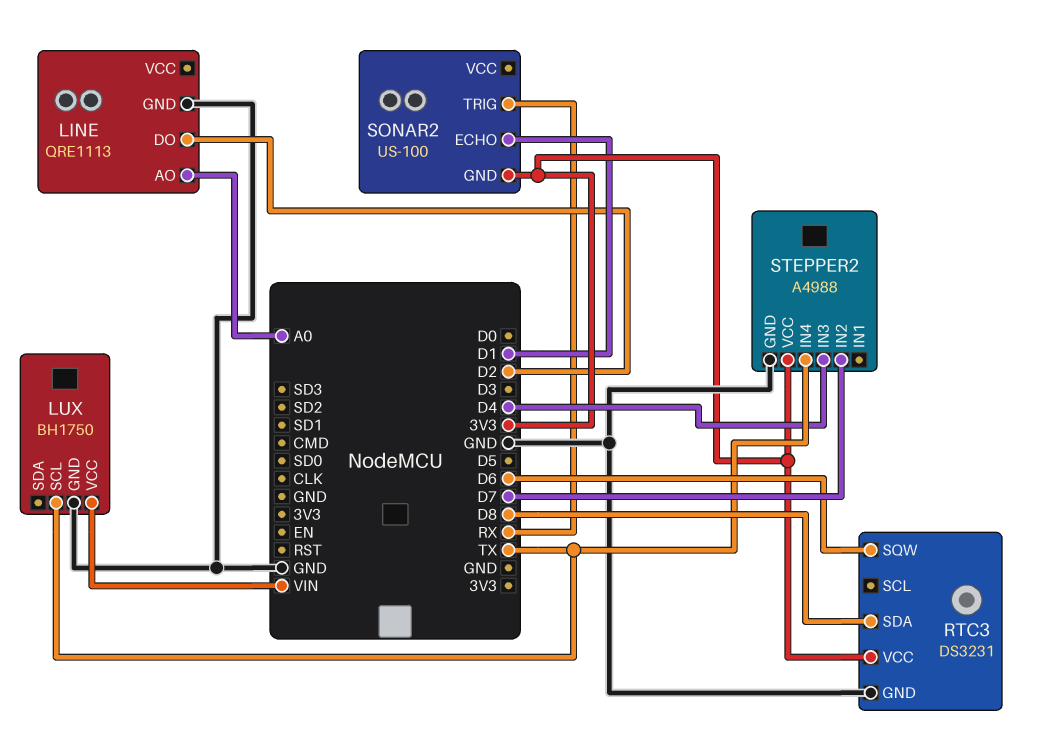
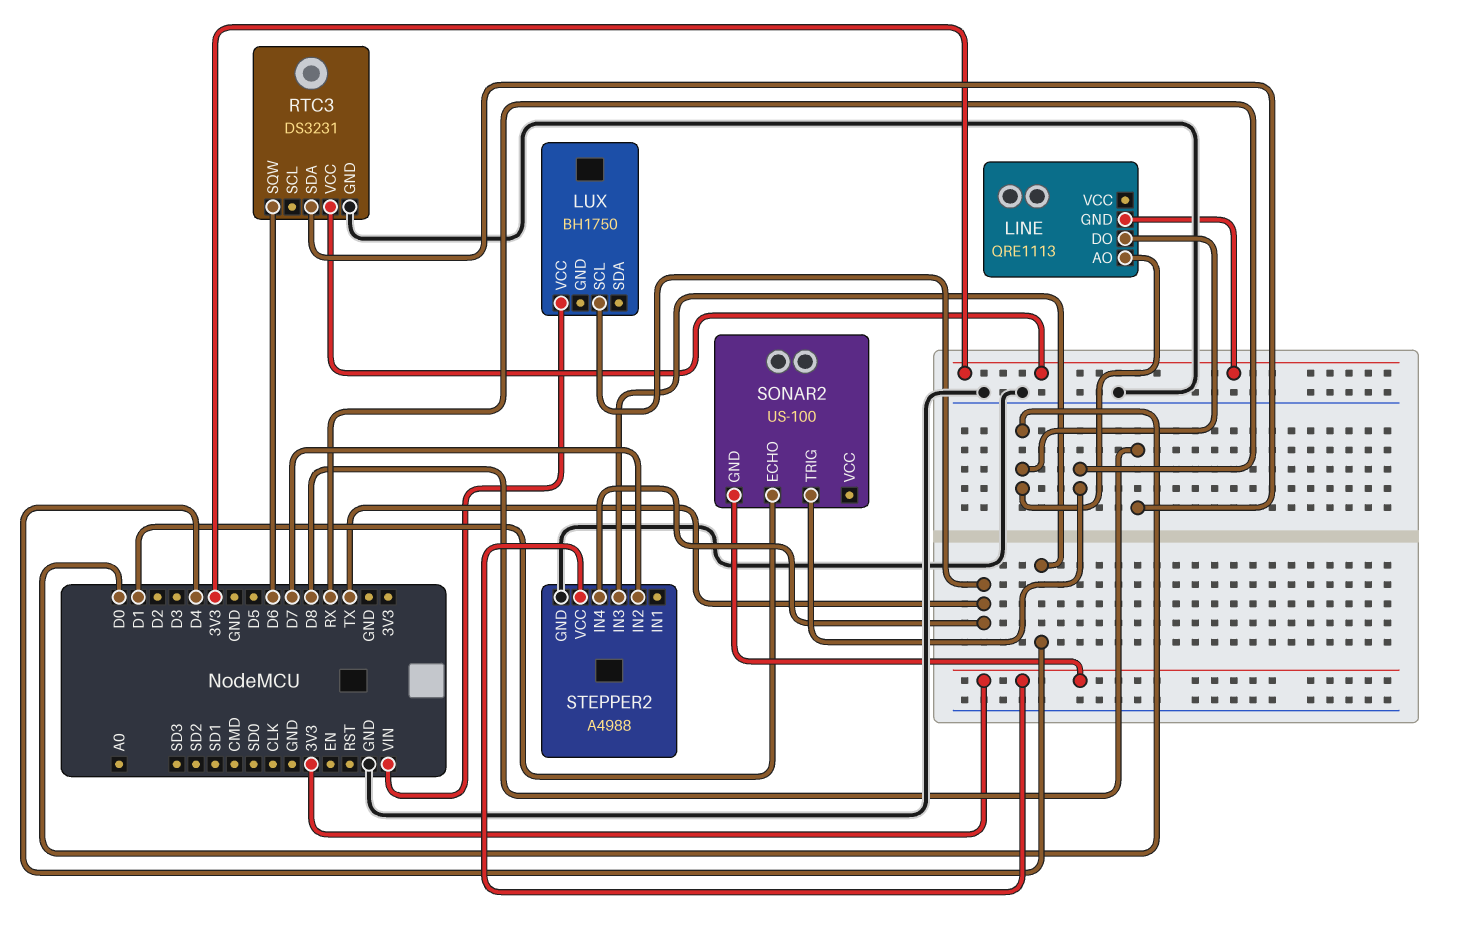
LINE pin AO: A0 -> D0
LINE pin DO: D2 -> D0
LINE pin GND: GND -> 3V3
LUX pin GND: GND -> none

